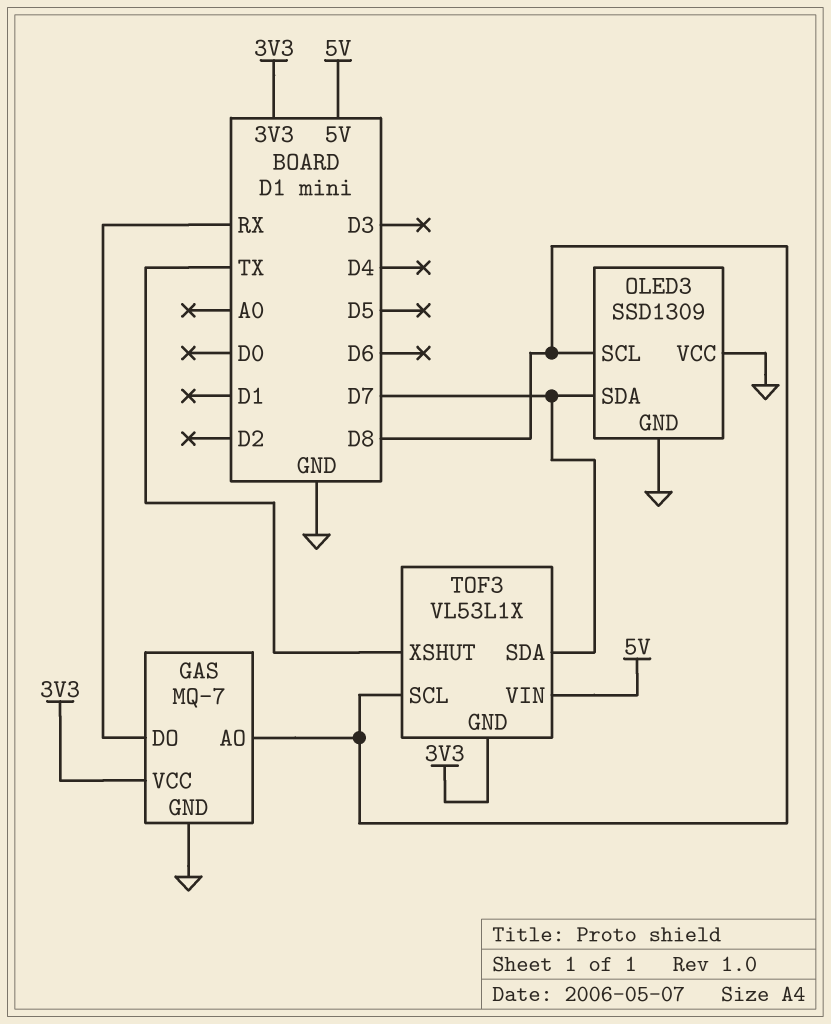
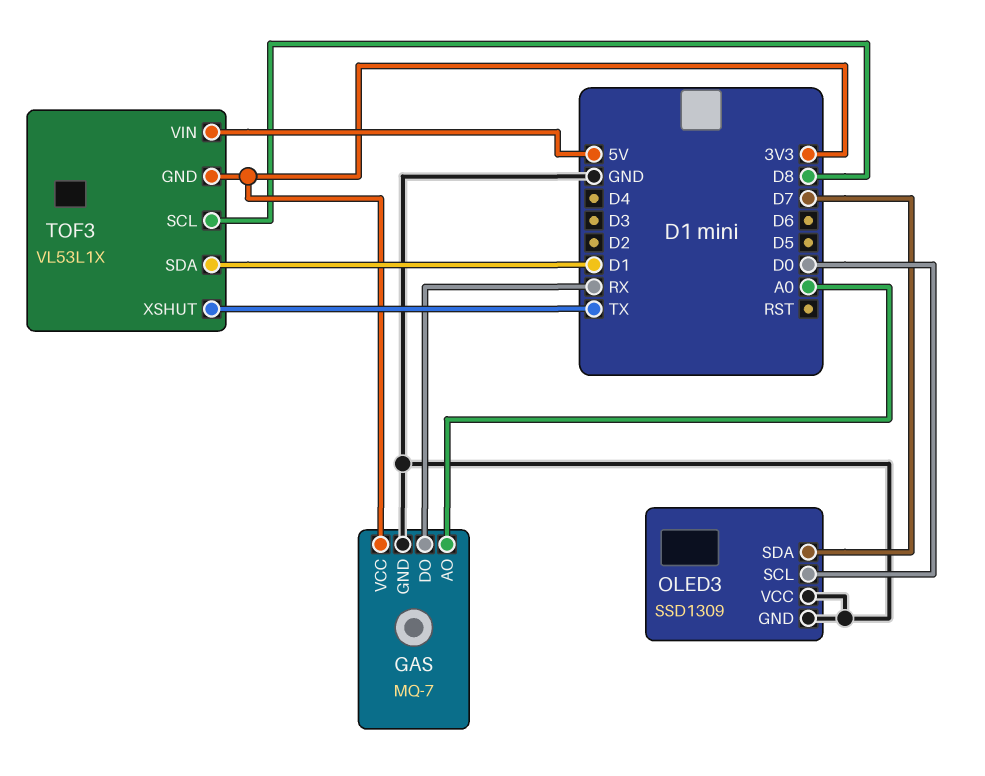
GAS pin AO: D8 -> A0
OLED3 pin SCL: D8 -> D0
TOF3 pin SDA: D7 -> D1

